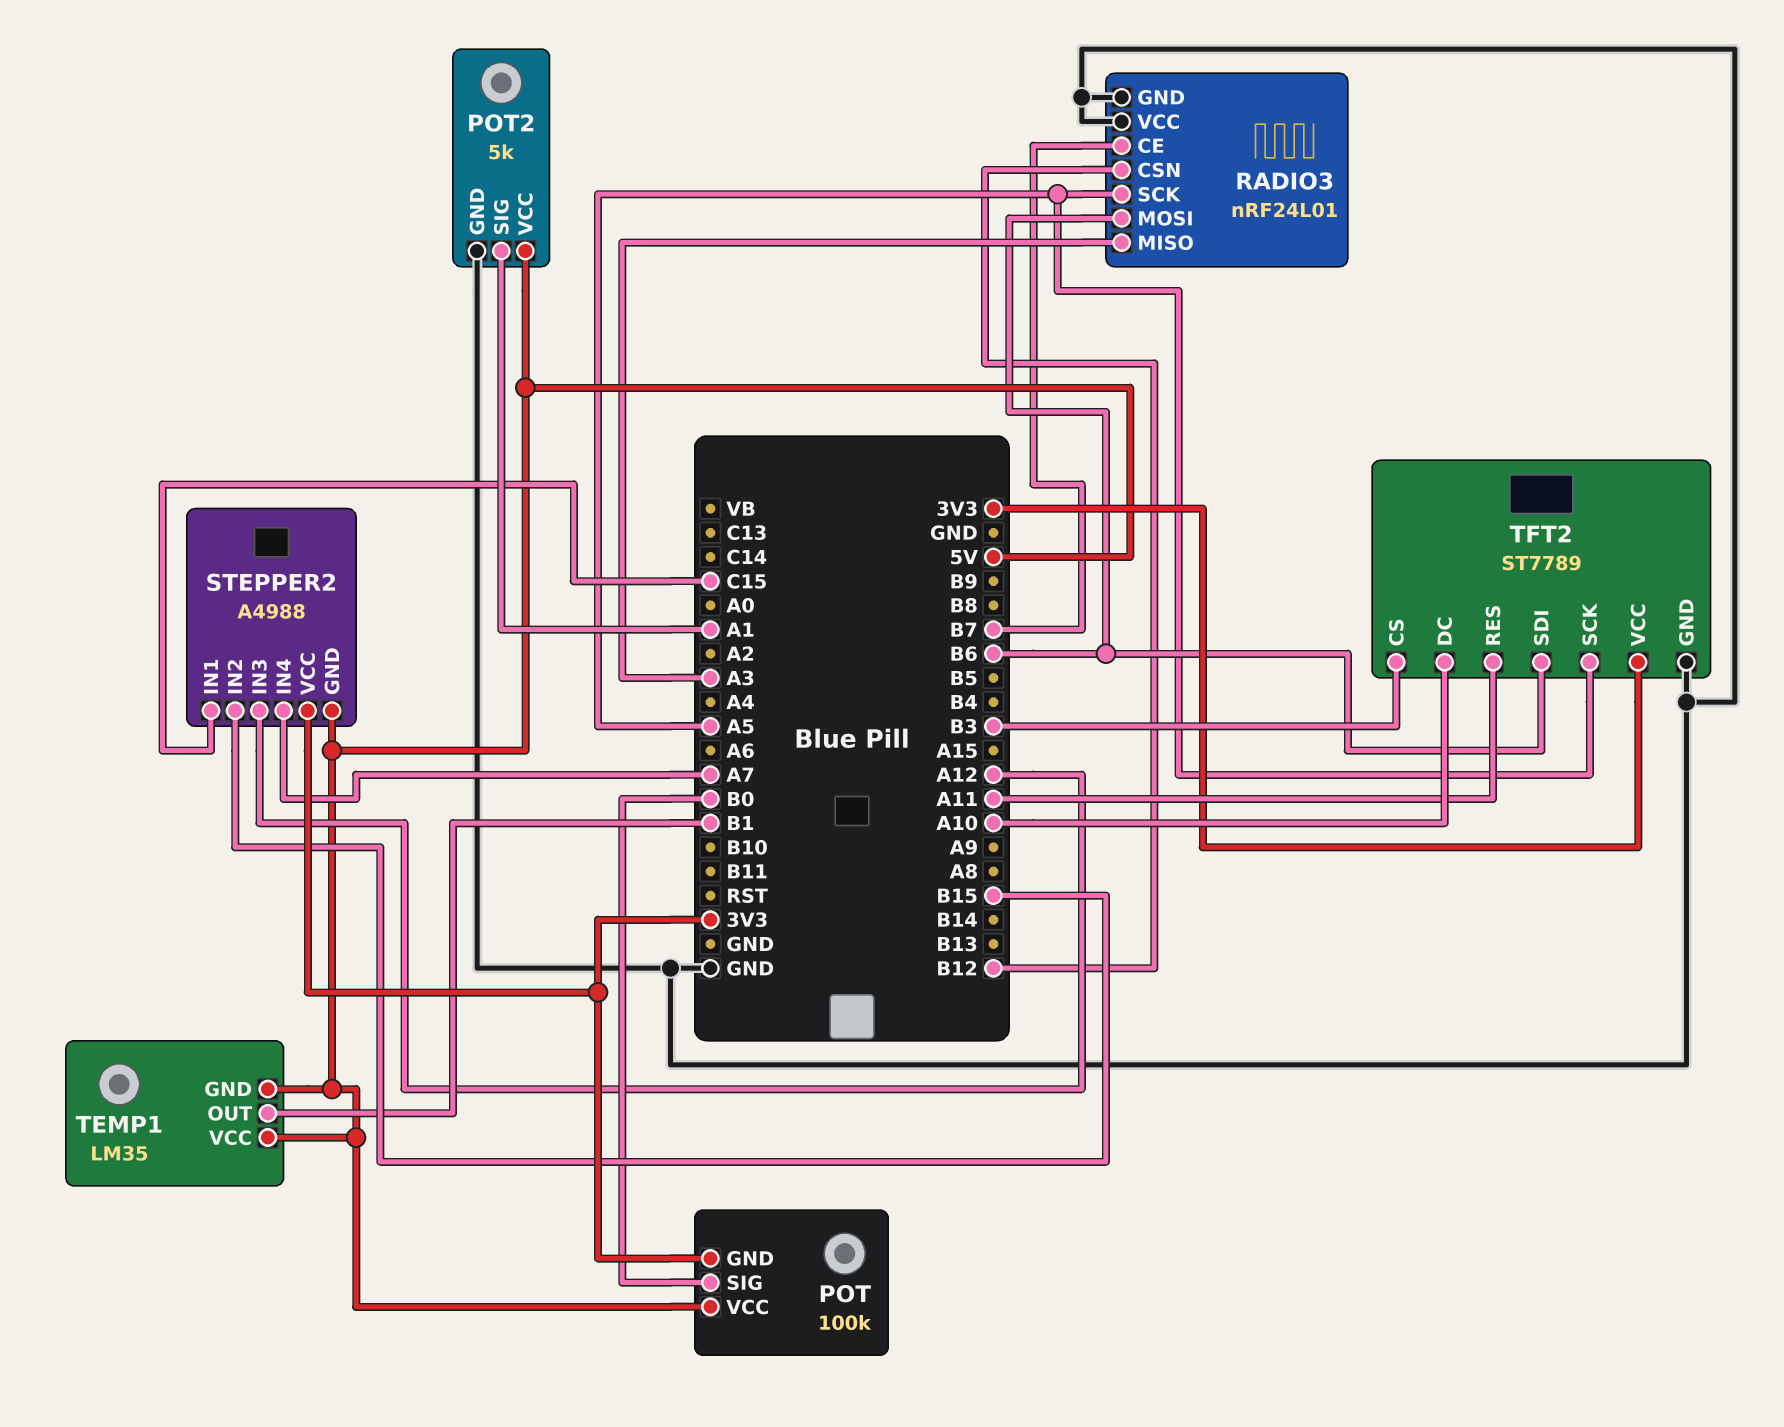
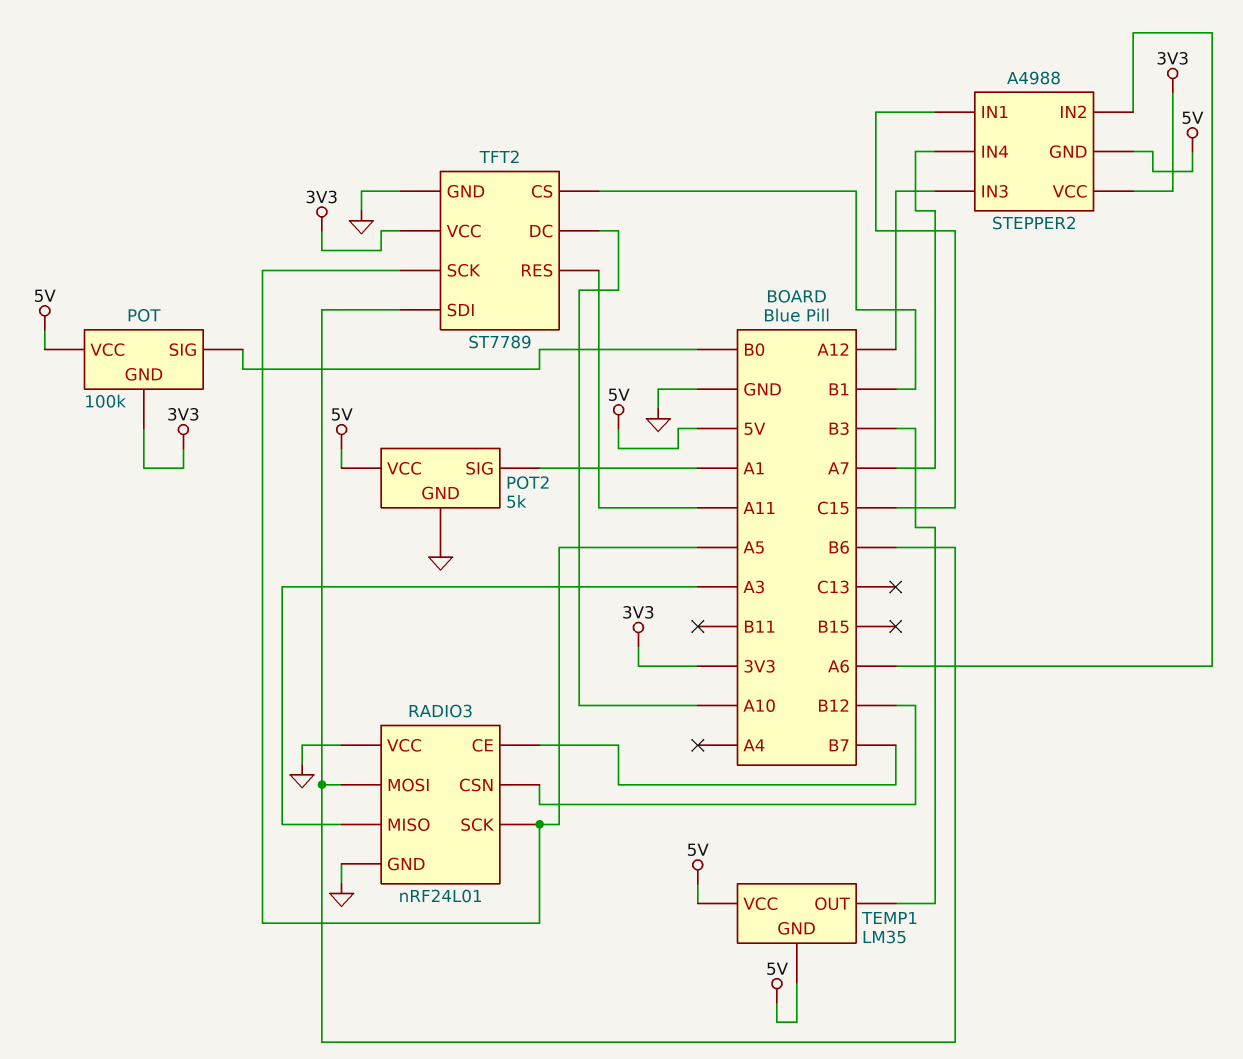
STEPPER2 pin IN2: B15 -> A6
TEMP1 pin OUT: B1 -> B3
TFT2 pin CS: B3 -> B1

